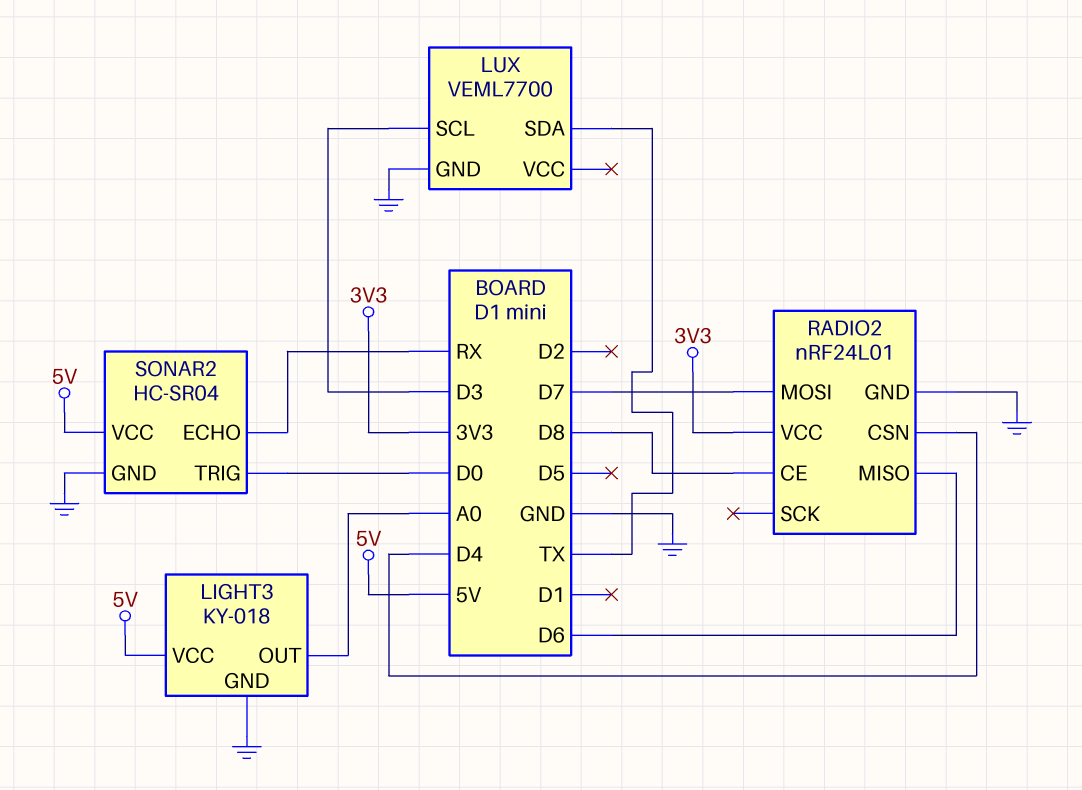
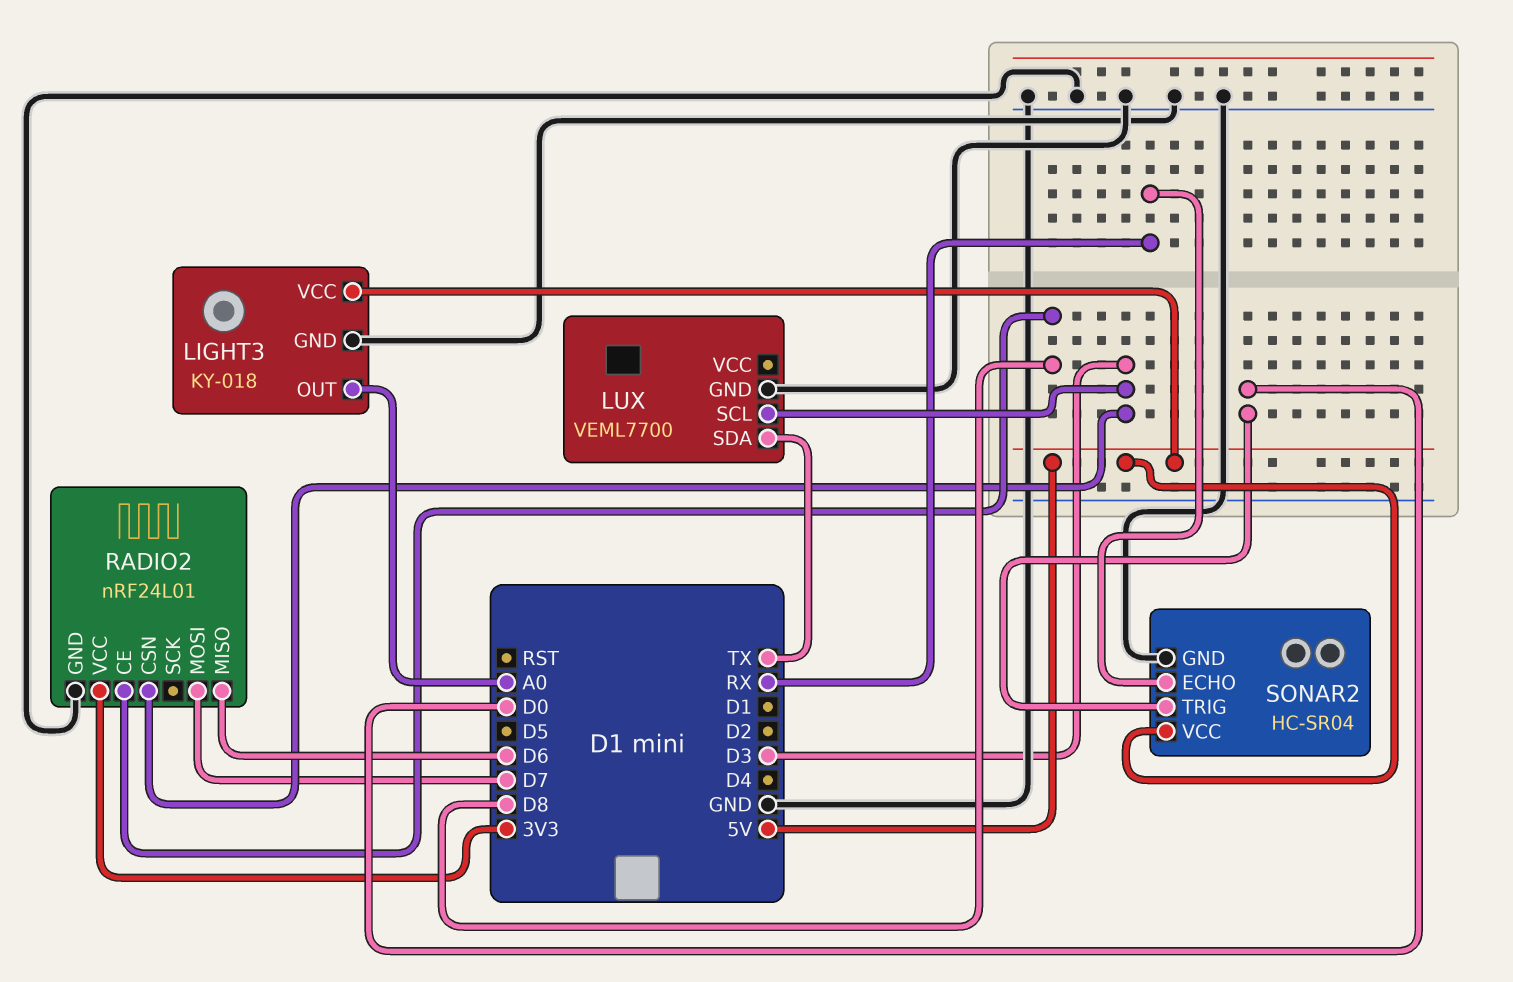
RADIO2 pin CSN: D4 -> D3

